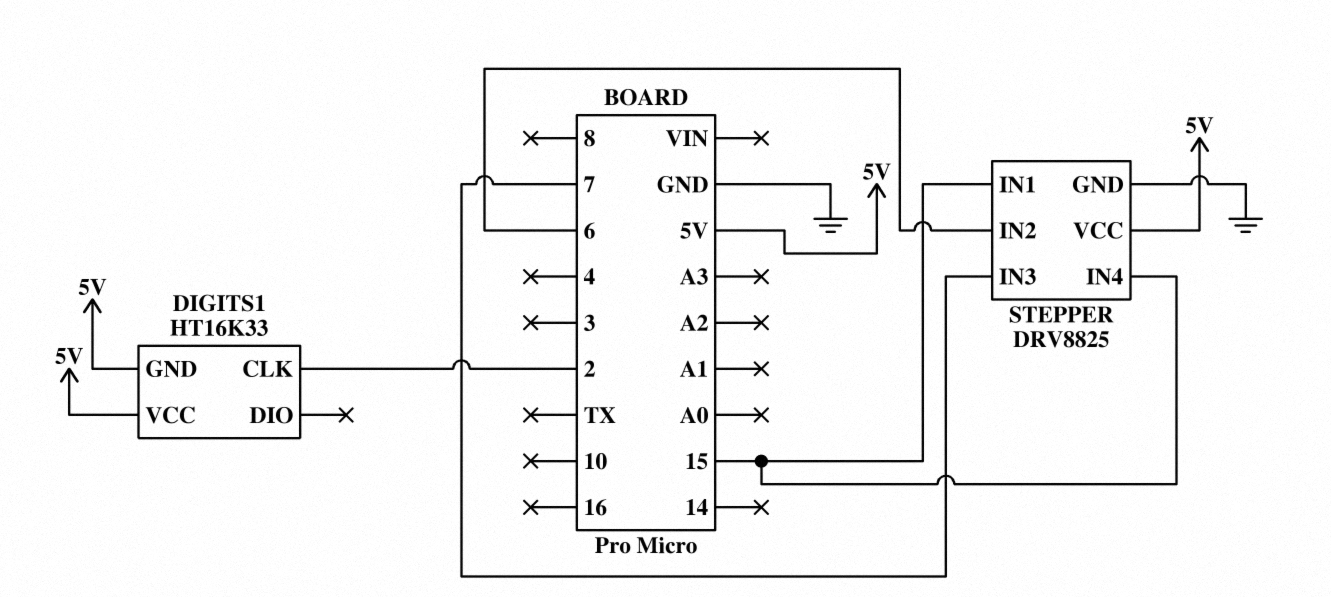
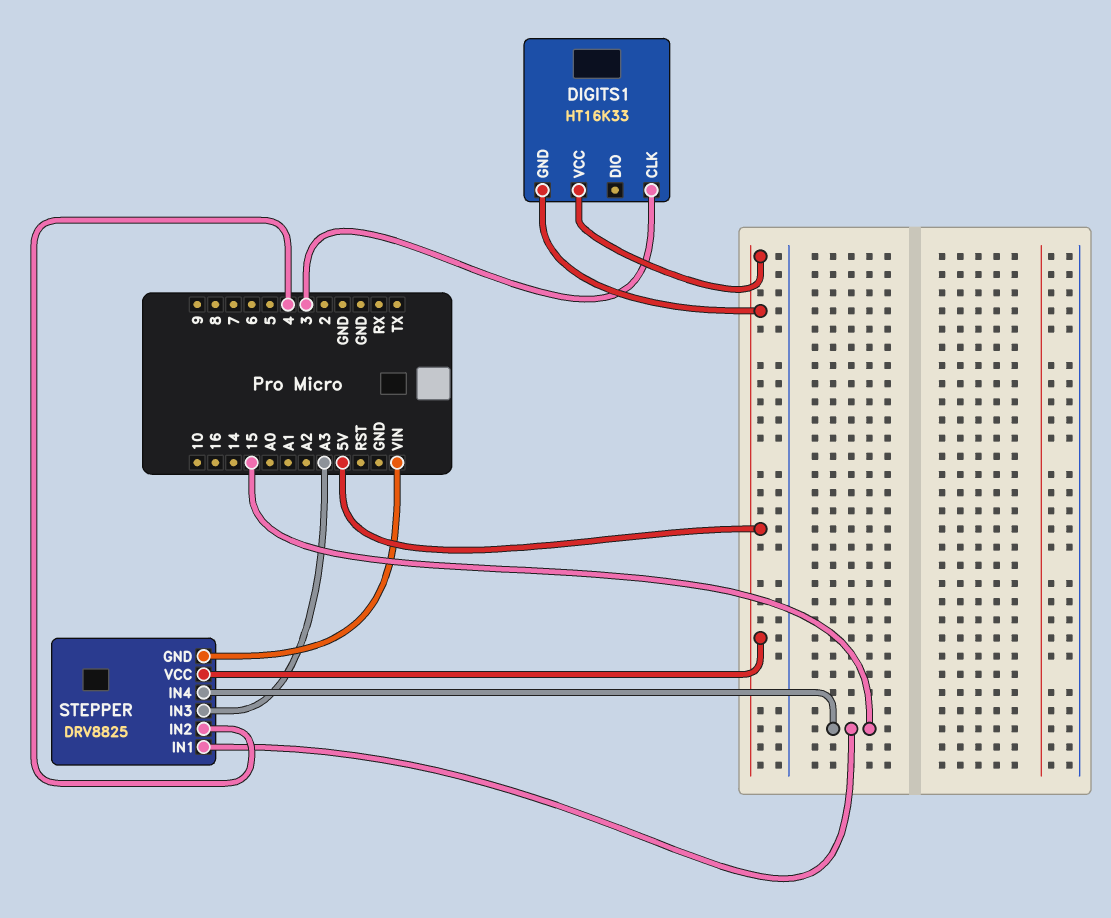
DIGITS1 pin CLK: 2 -> 3
STEPPER pin GND: GND -> VIN
STEPPER pin IN2: 6 -> 4
STEPPER pin IN3: 7 -> A3

